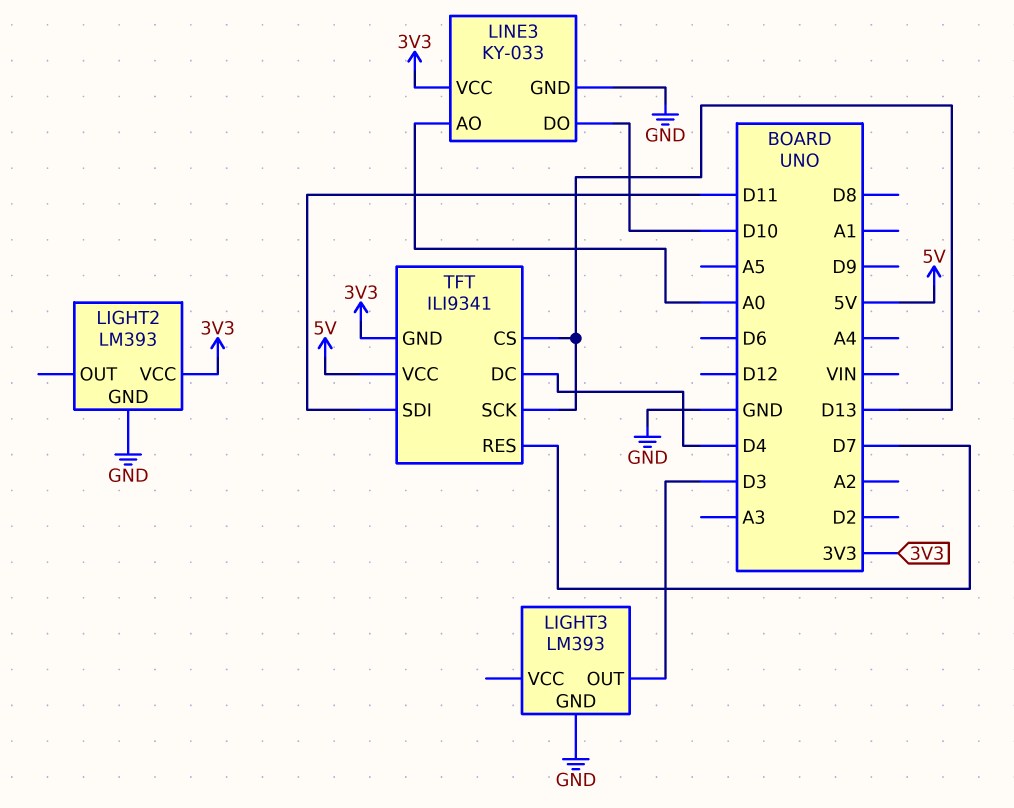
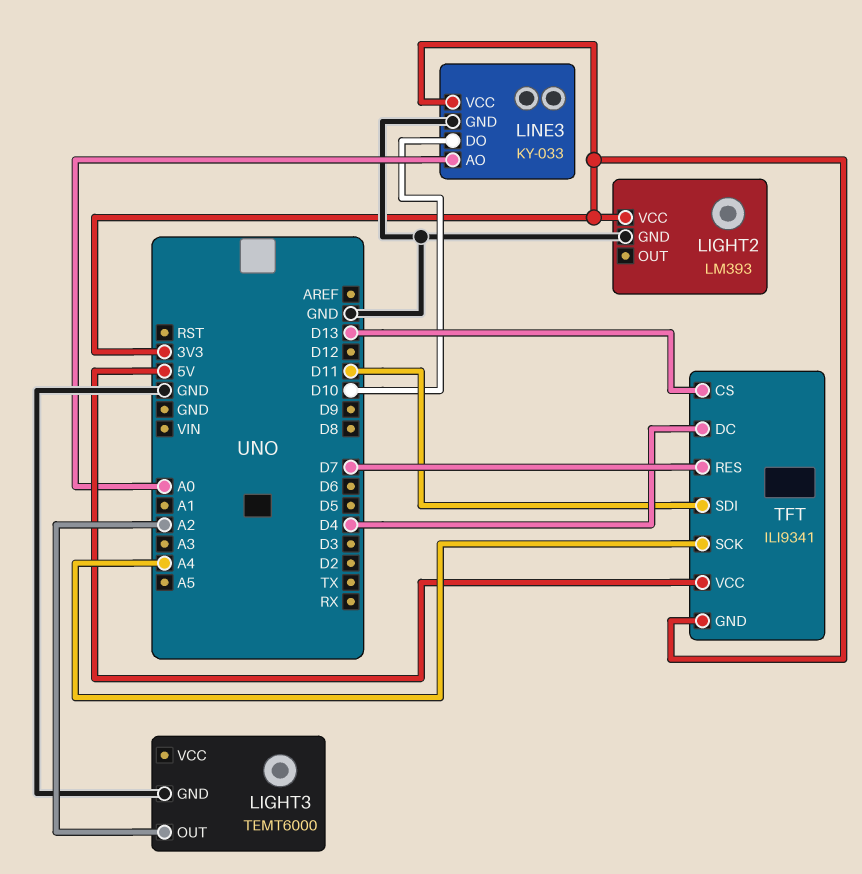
LIGHT3: LM393 -> TEMT6000
LIGHT3 pin OUT: D3 -> A2
TFT pin SCK: D13 -> A4

